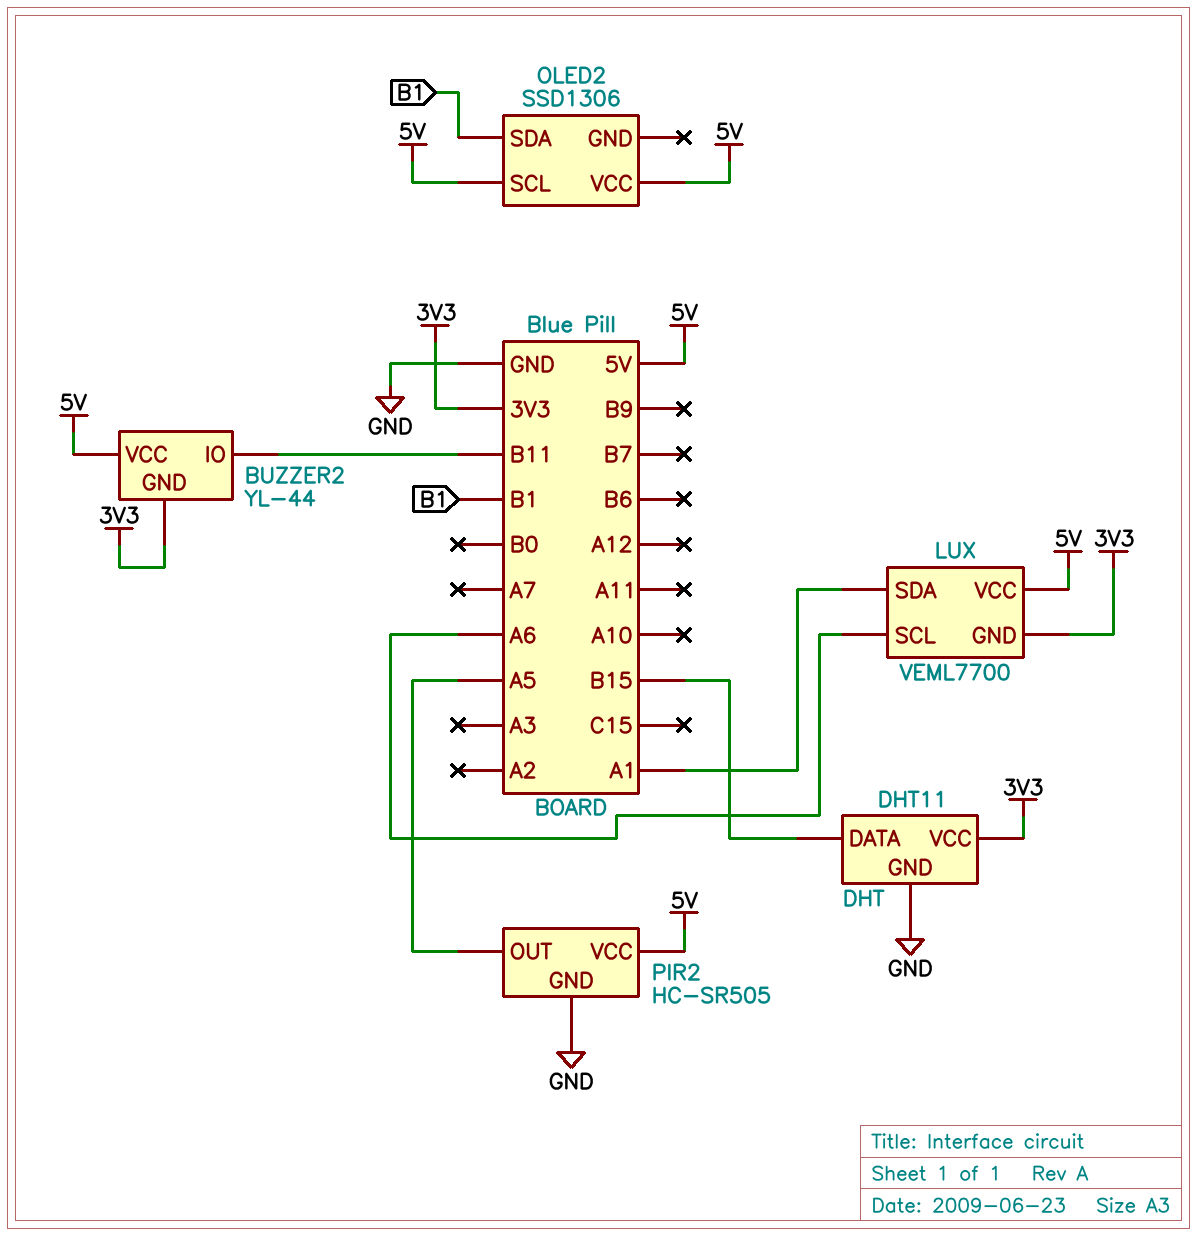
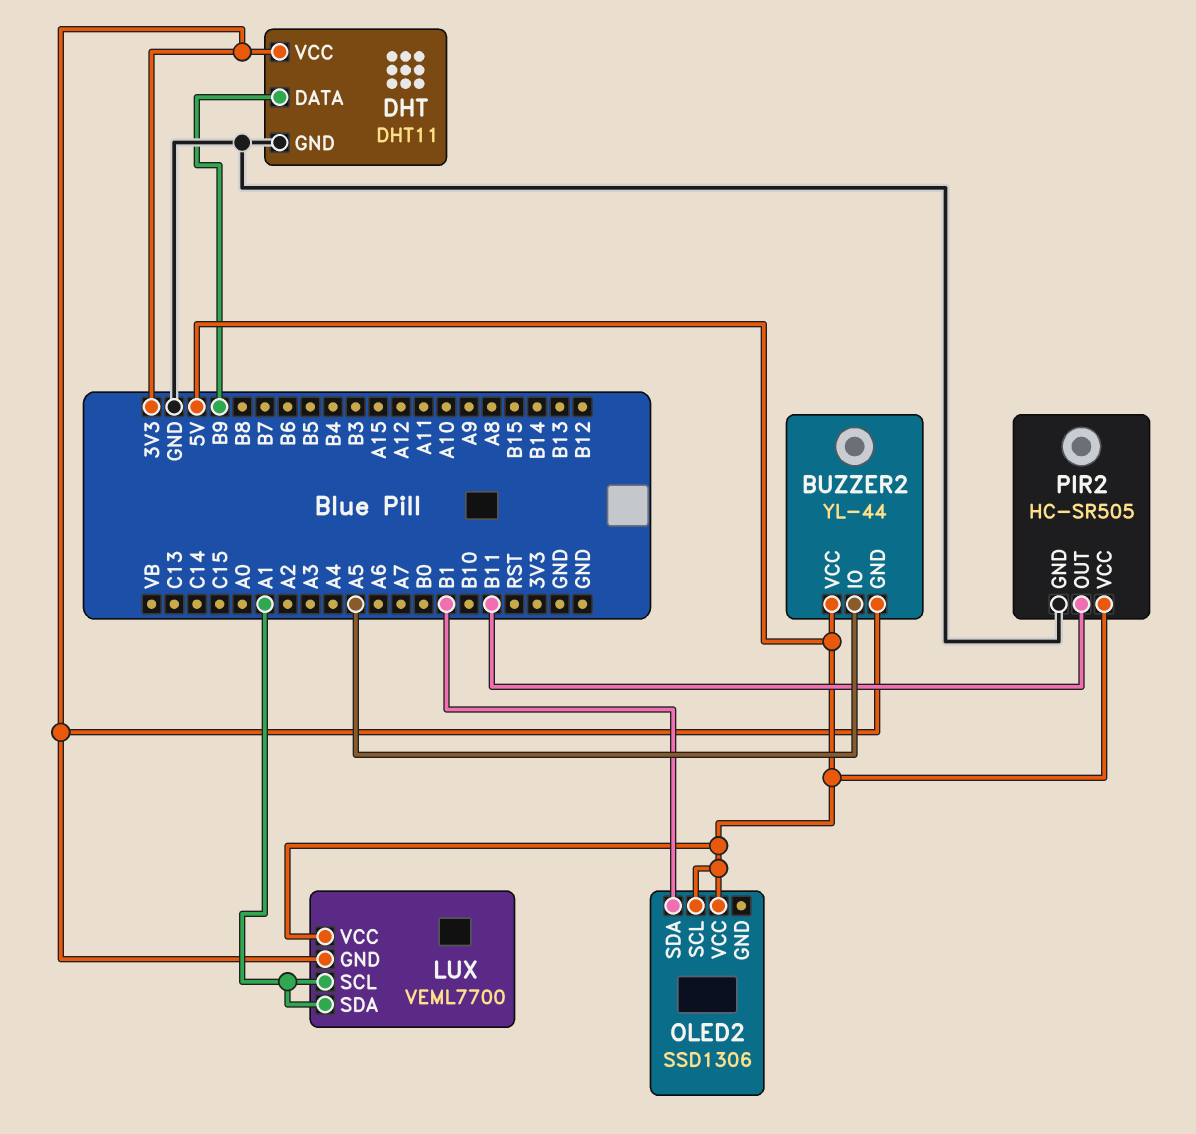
BUZZER2 pin IO: B11 -> A5
DHT pin DATA: B15 -> B9
LUX pin SCL: A6 -> A1
PIR2 pin OUT: A5 -> B11

